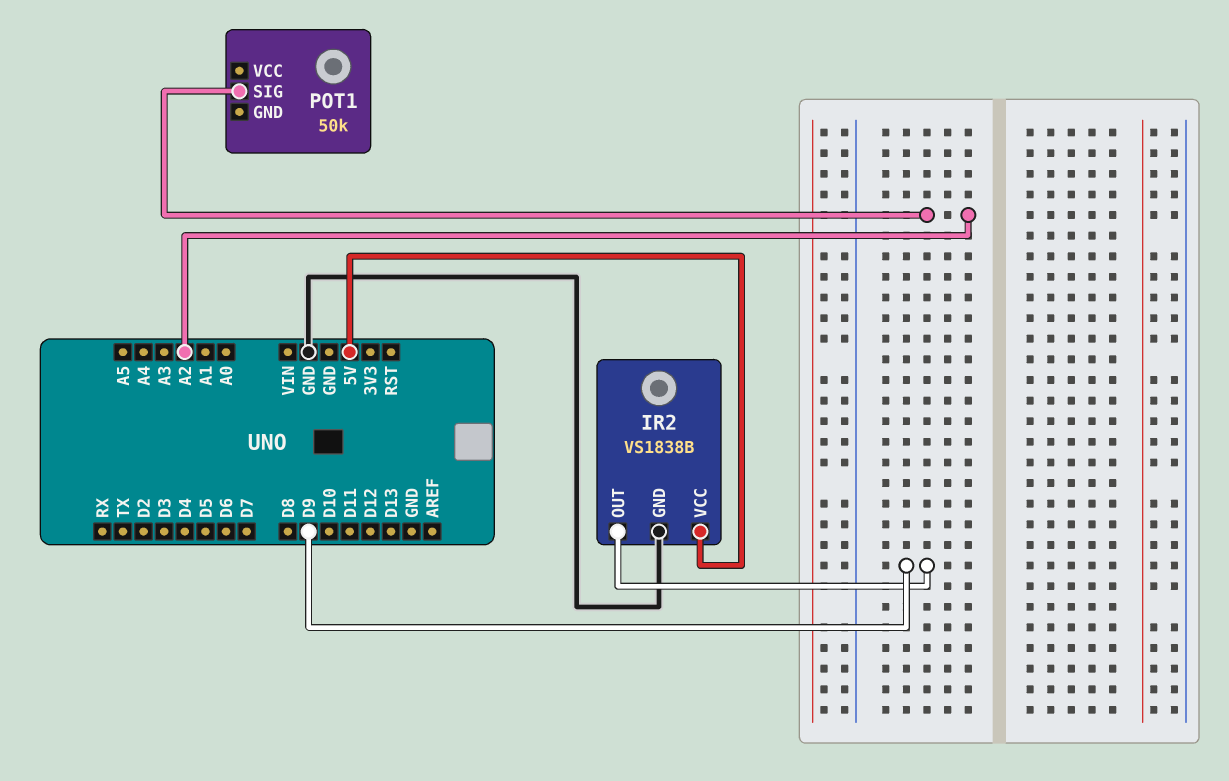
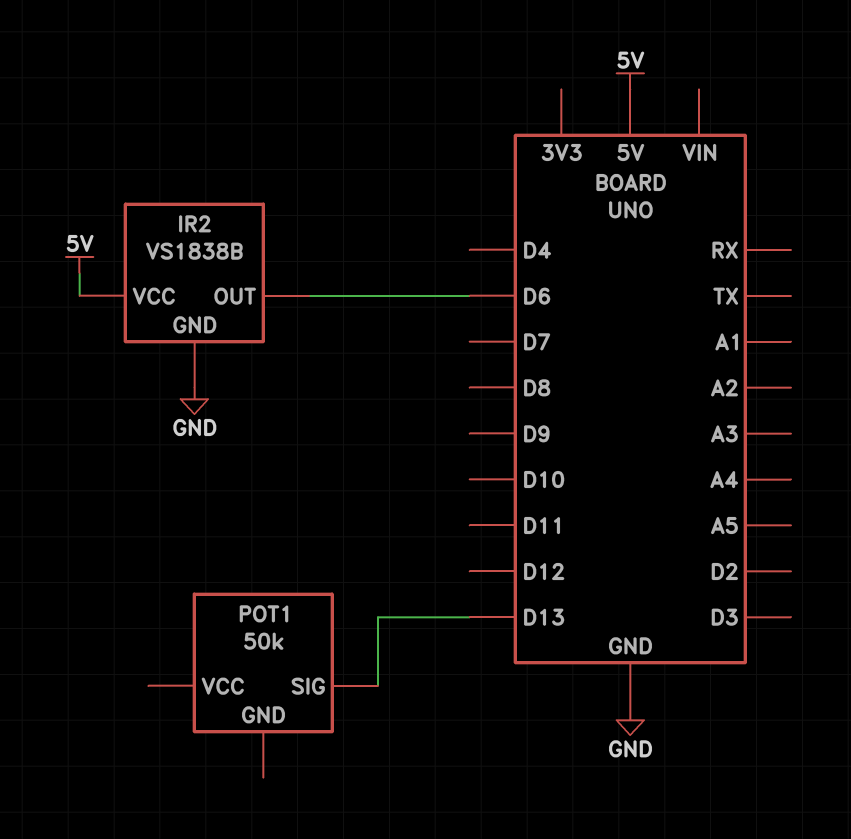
IR2 pin OUT: D9 -> D6
POT1 pin SIG: A2 -> D13

